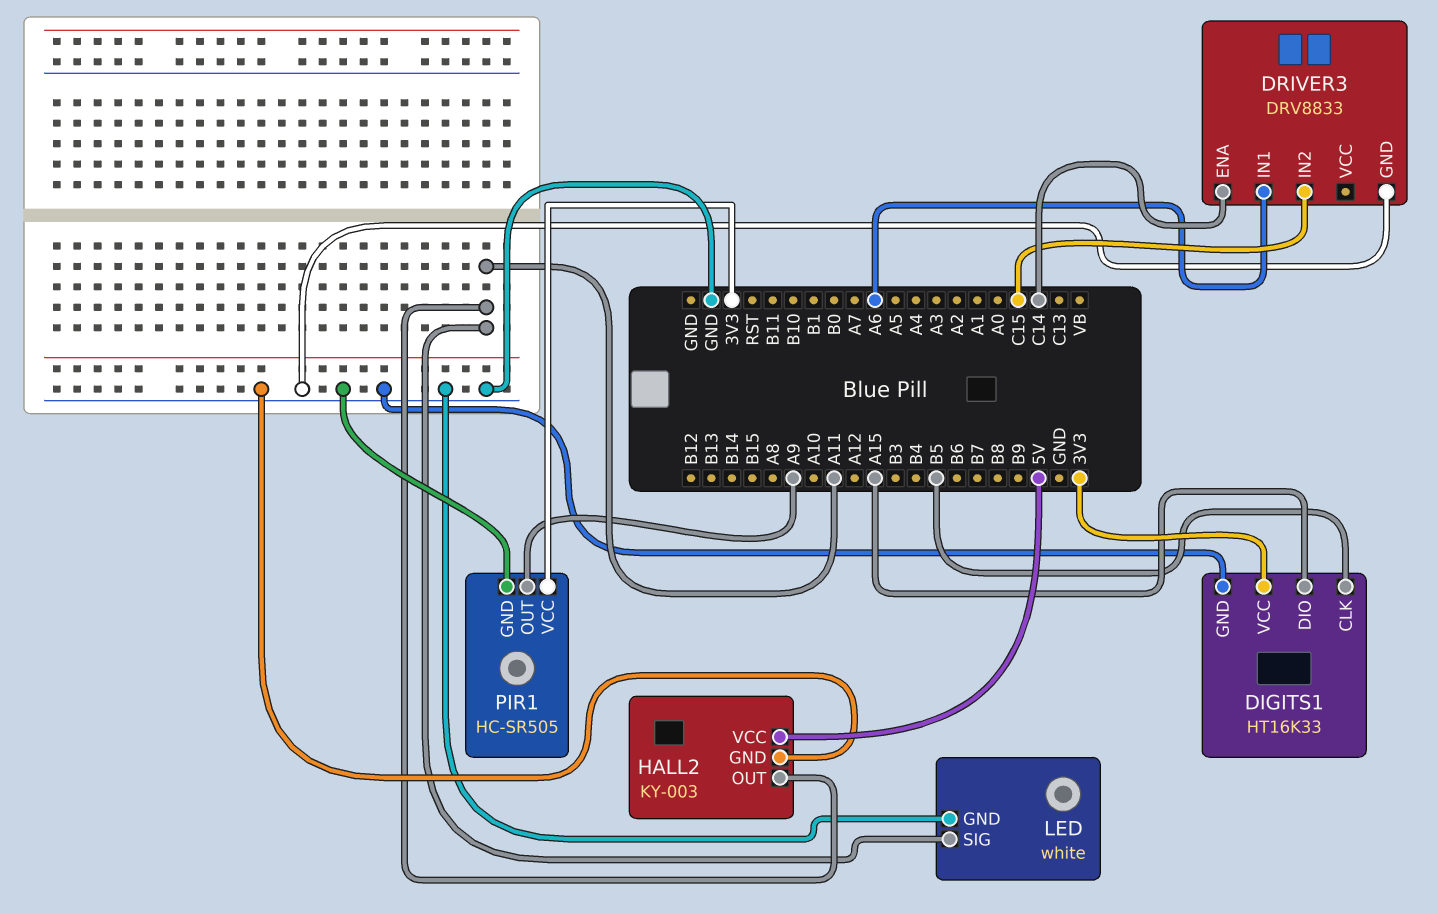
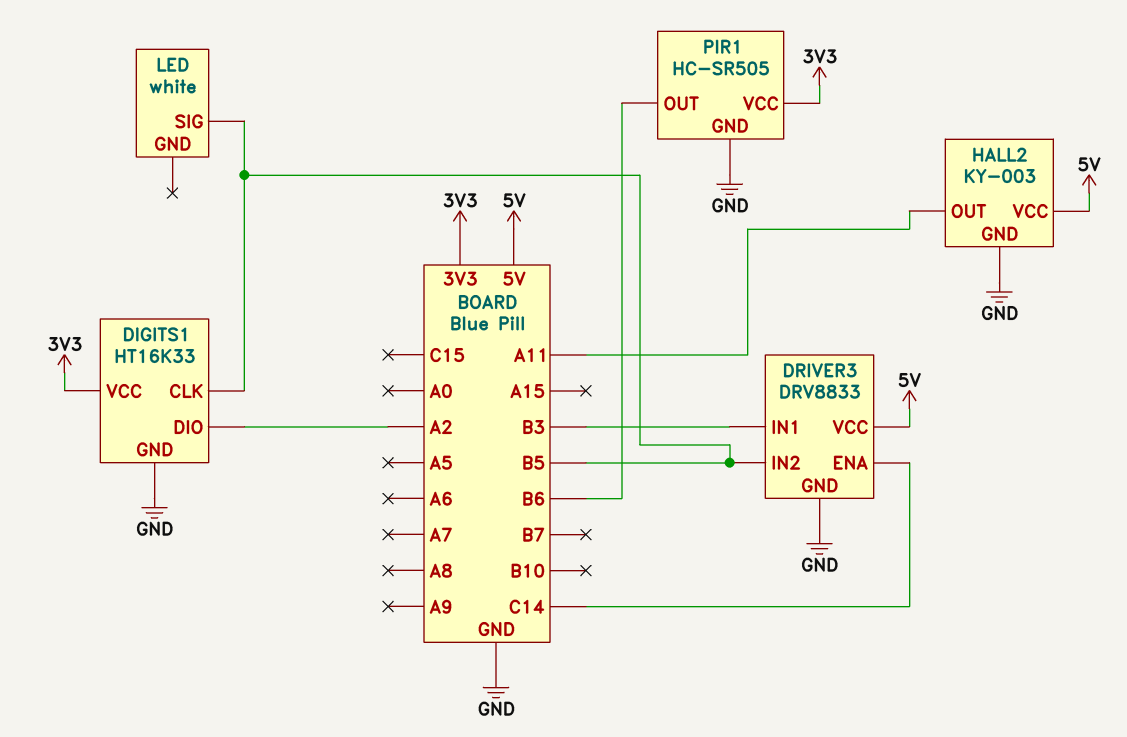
DIGITS1 pin DIO: A15 -> A2
DRIVER3 pin IN1: A6 -> B3
DRIVER3 pin IN2: C15 -> B5
DRIVER3 pin VCC: none -> 5V
LED pin GND: GND -> none
LED pin SIG: A11 -> B5
PIR1 pin OUT: A9 -> B6

